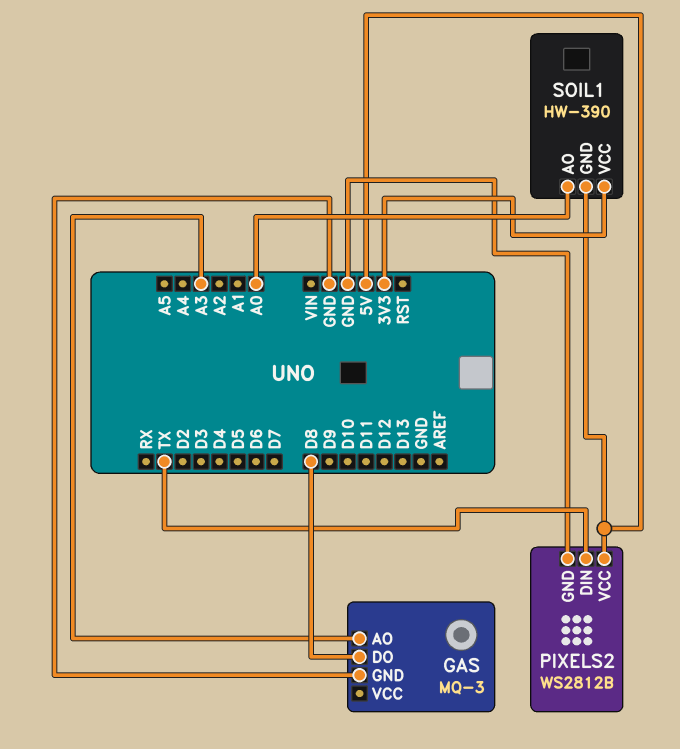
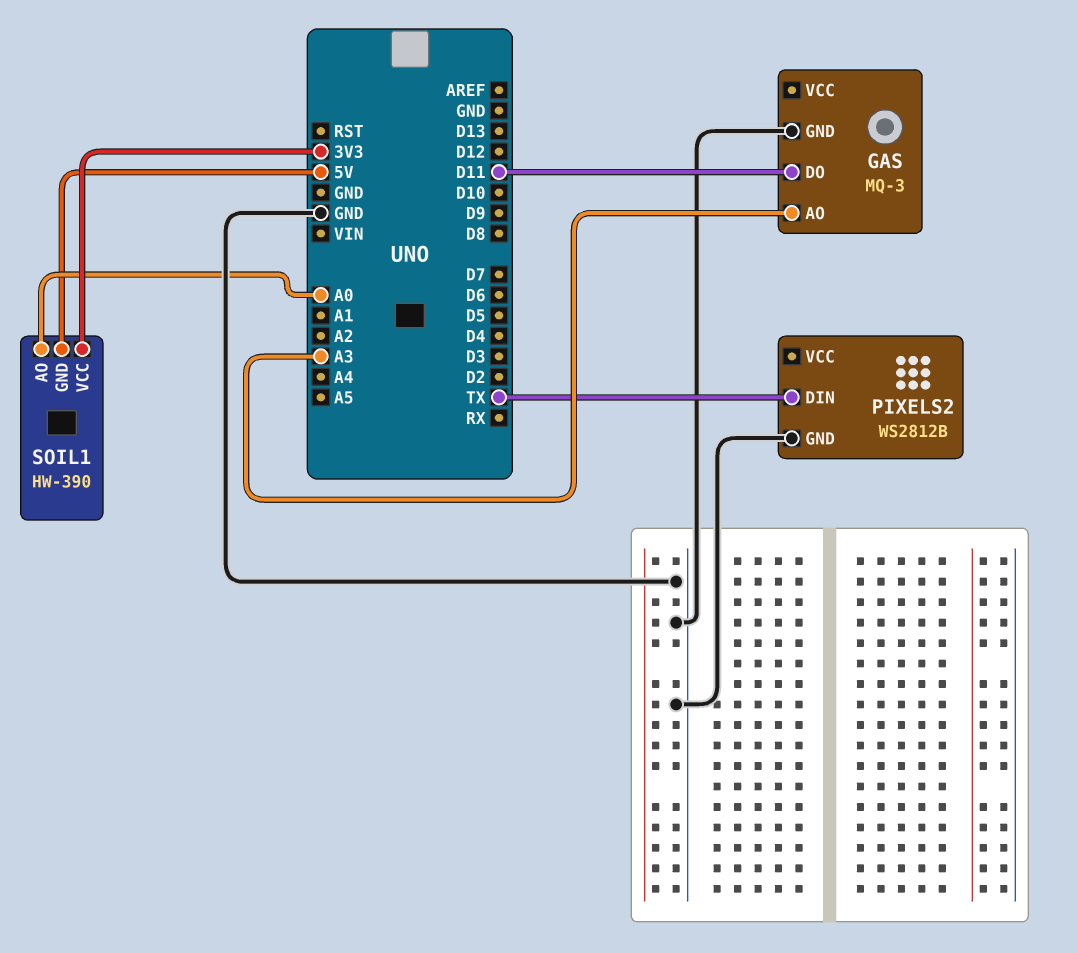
GAS pin DO: D8 -> D11
PIXELS2 pin VCC: 5V -> none

